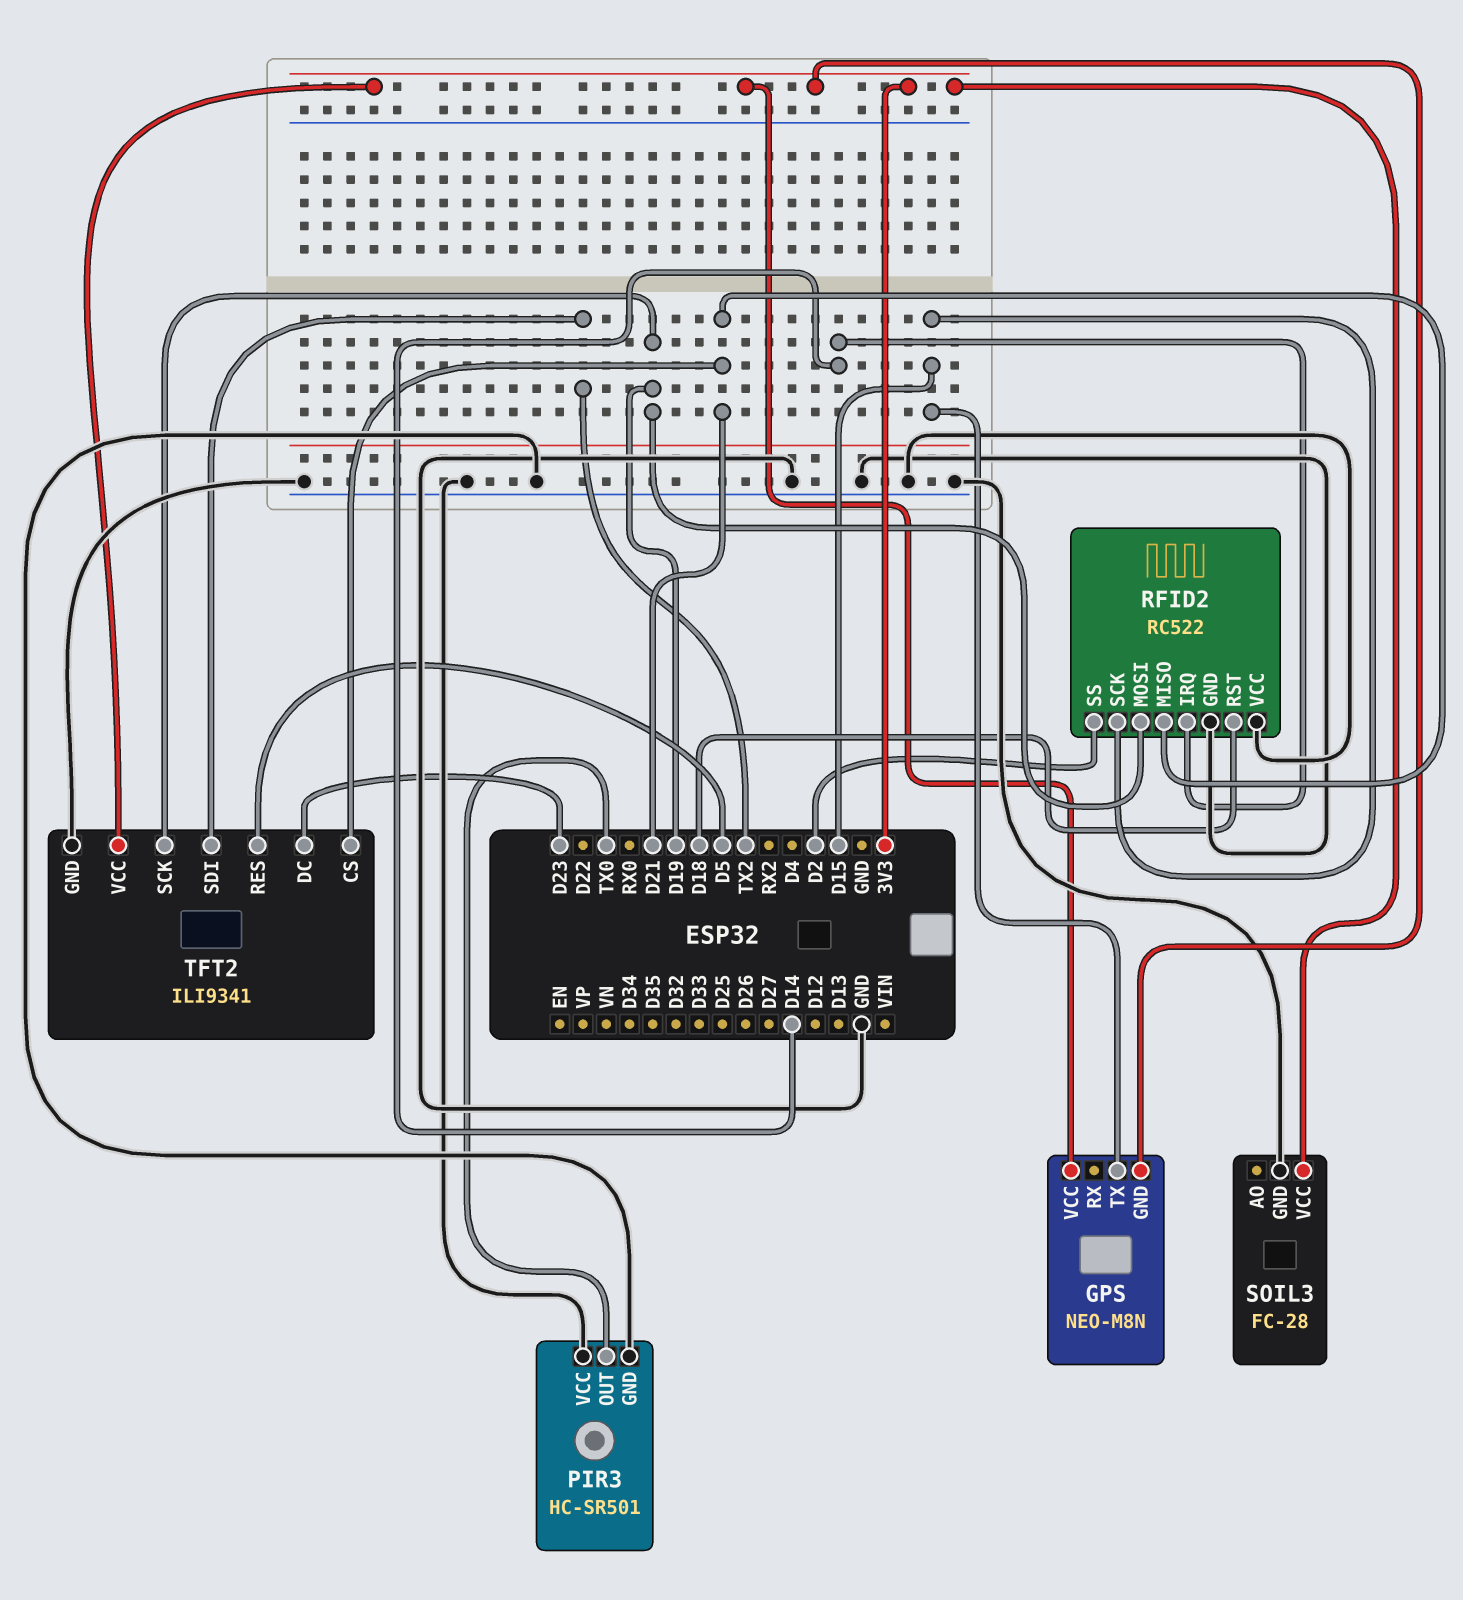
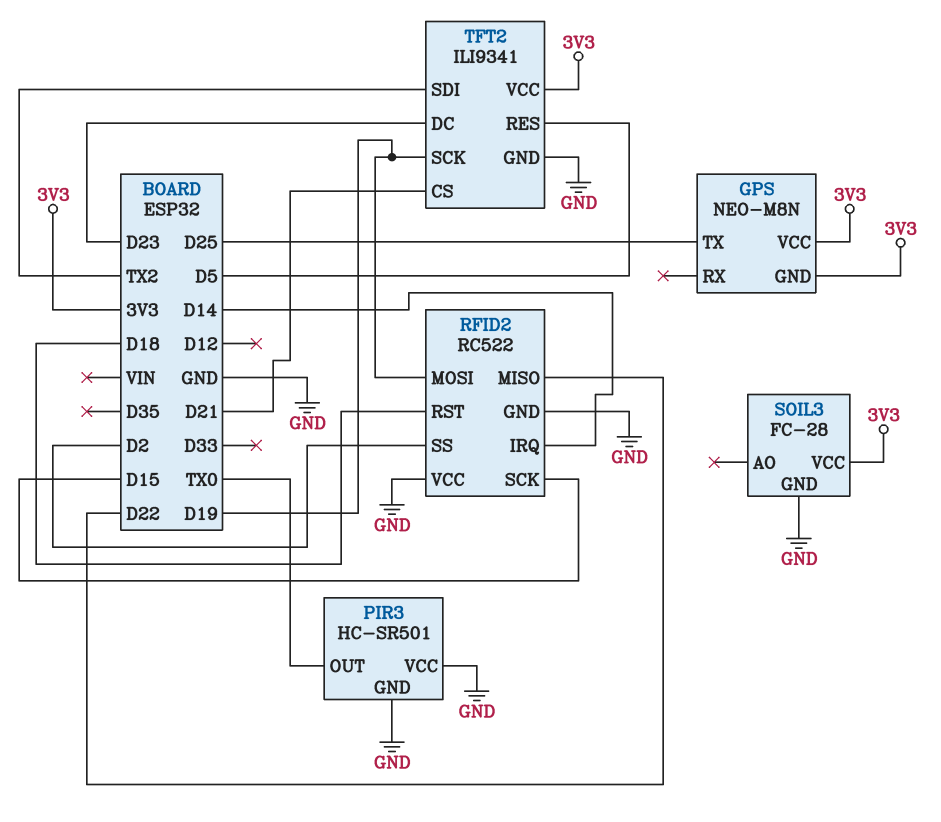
GPS pin TX: D15 -> D25
RFID2 pin MISO: D21 -> D22

